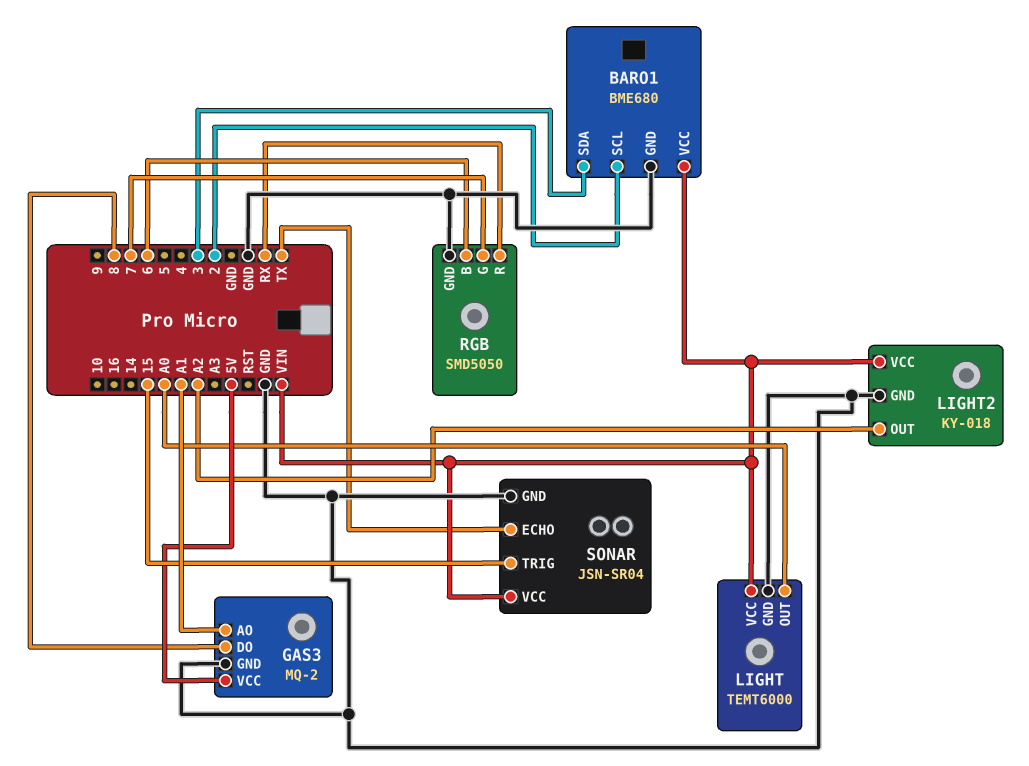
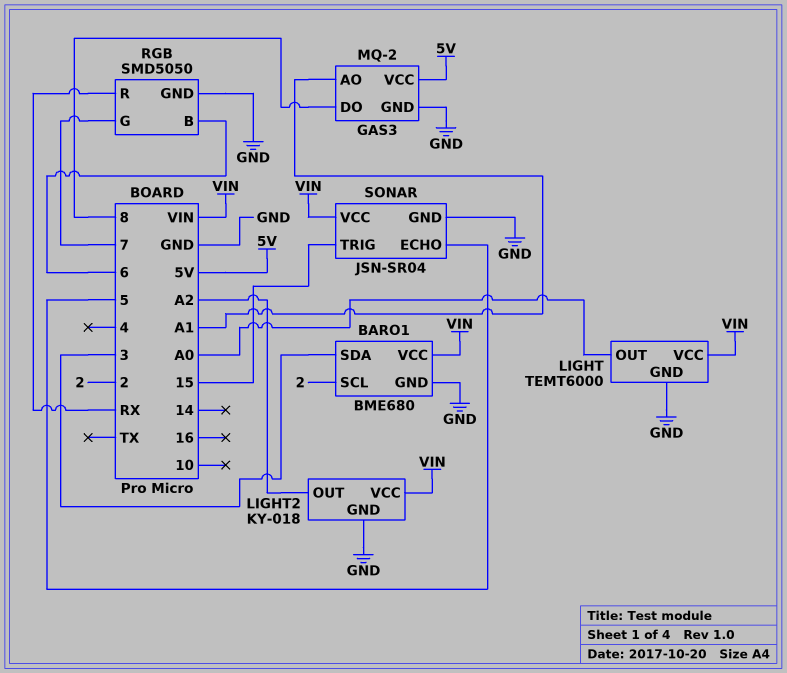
SONAR pin ECHO: TX -> 5

